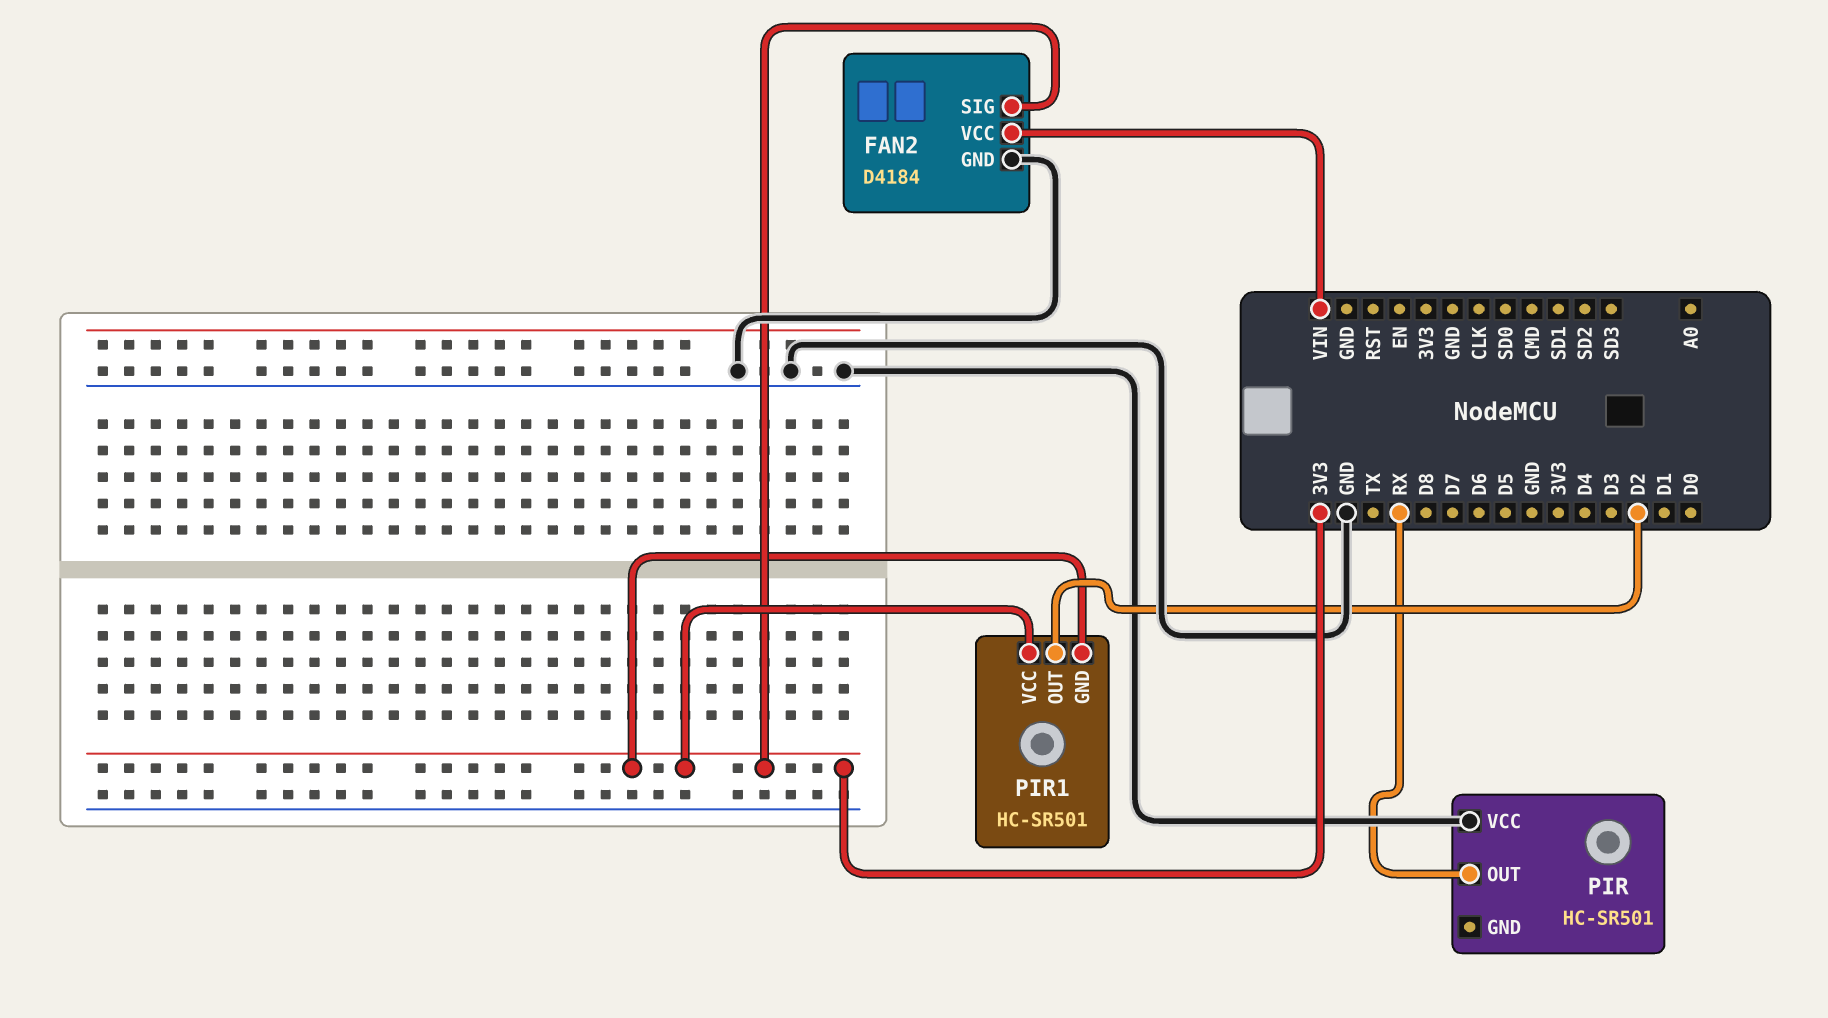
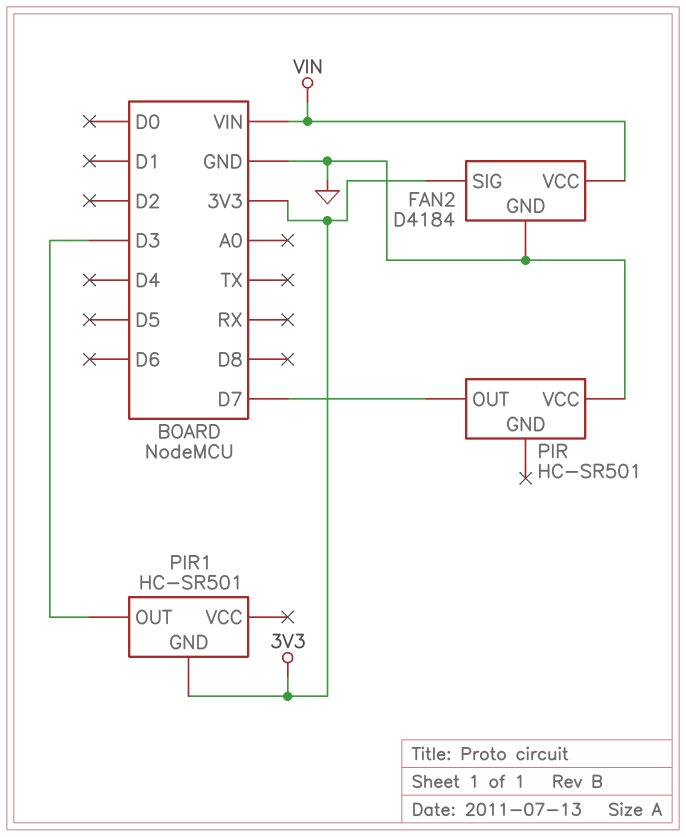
PIR pin OUT: RX -> D7
PIR1 pin OUT: D2 -> D3
PIR1 pin VCC: 3V3 -> none

